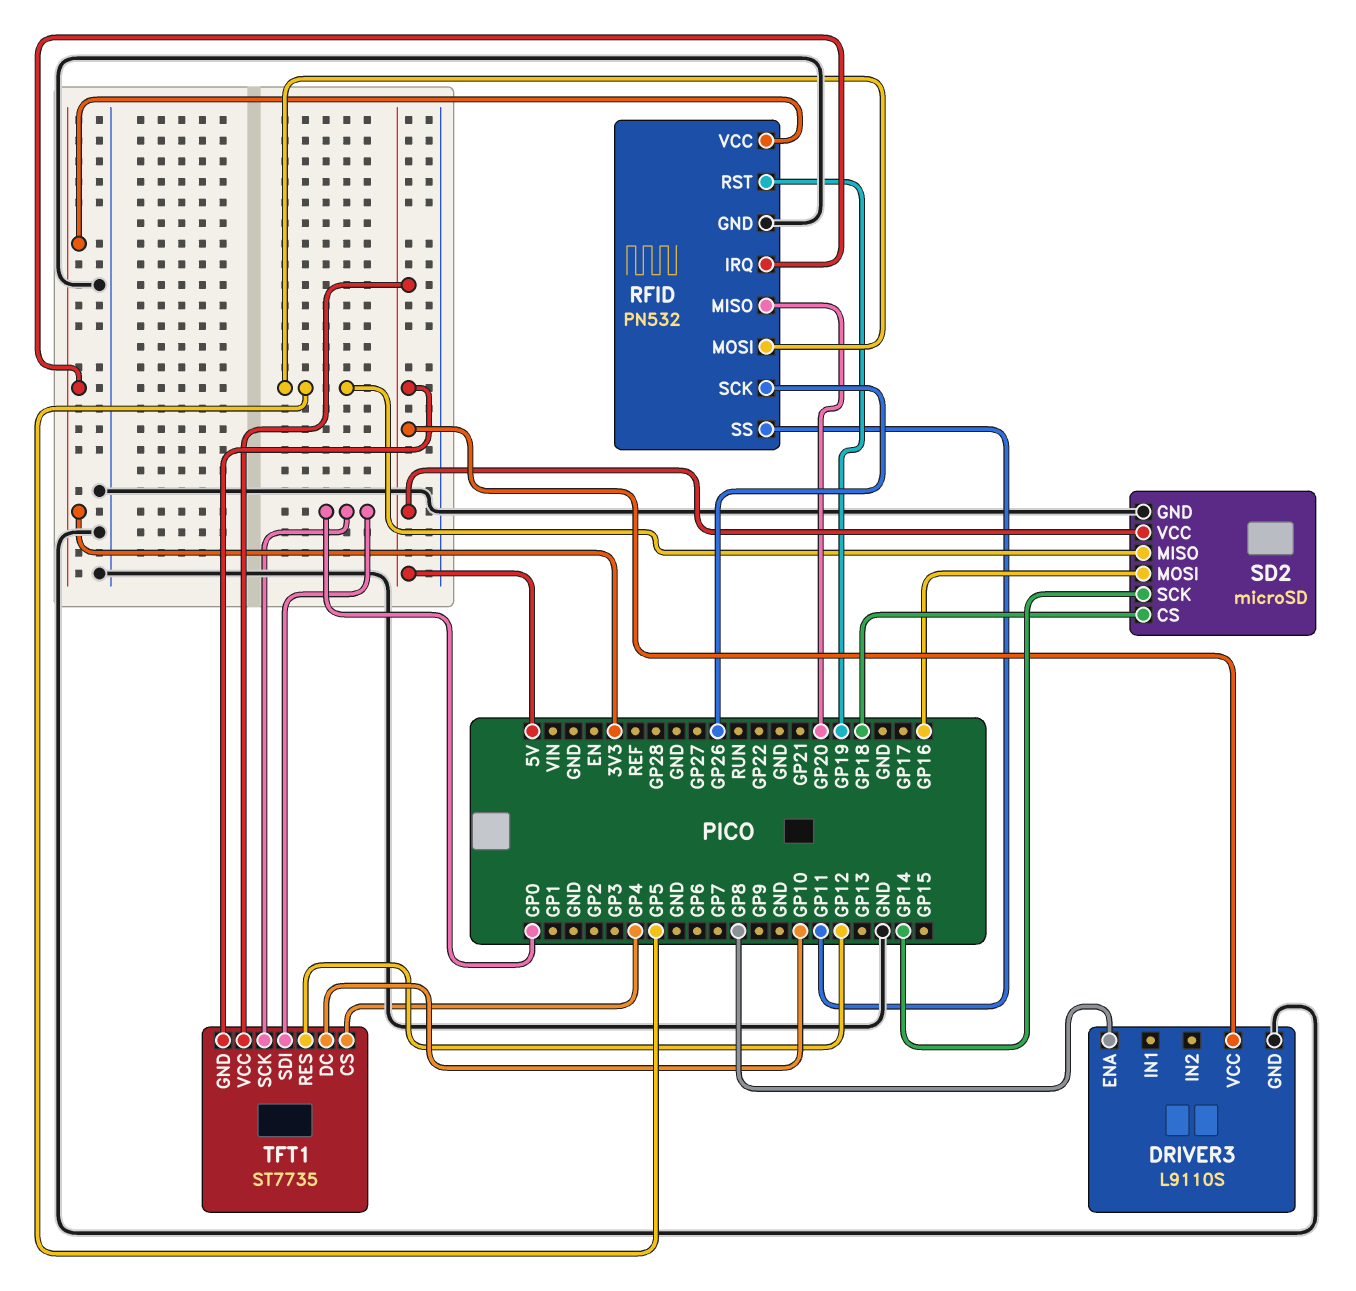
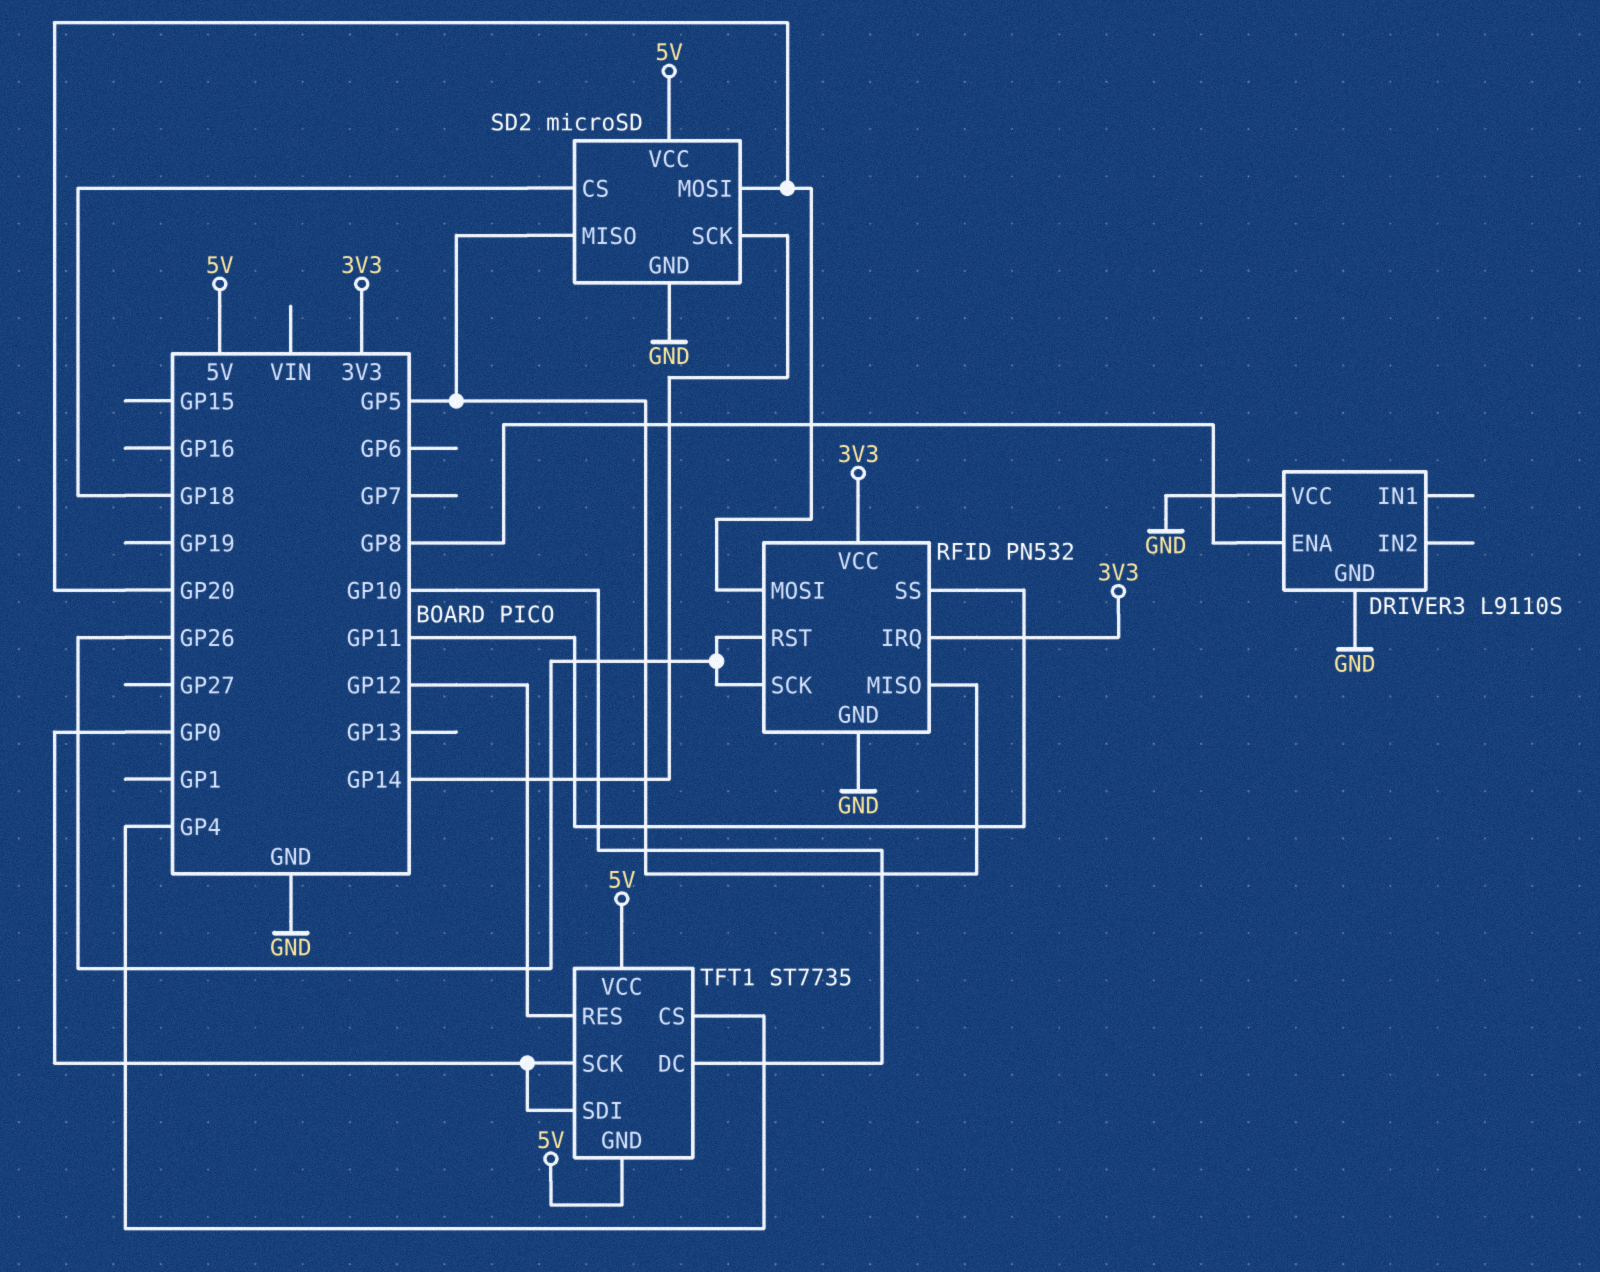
DRIVER3 pin VCC: 5V -> GND
RFID pin MISO: GP20 -> GP5
RFID pin MOSI: GP5 -> GP20
RFID pin RST: GP19 -> GP26
SD2 pin MOSI: GP16 -> GP20

